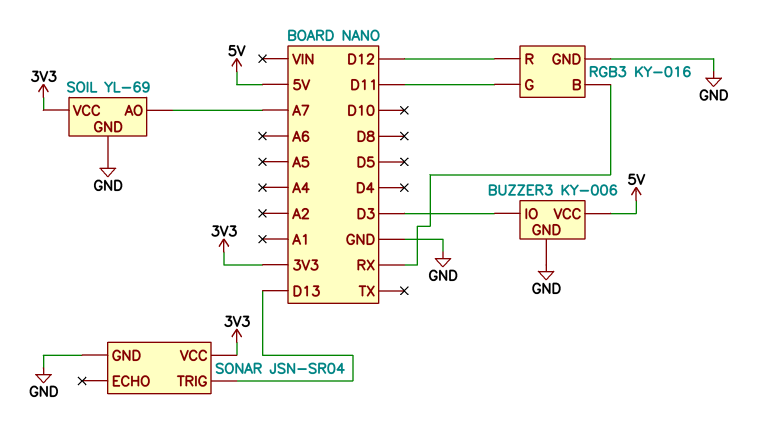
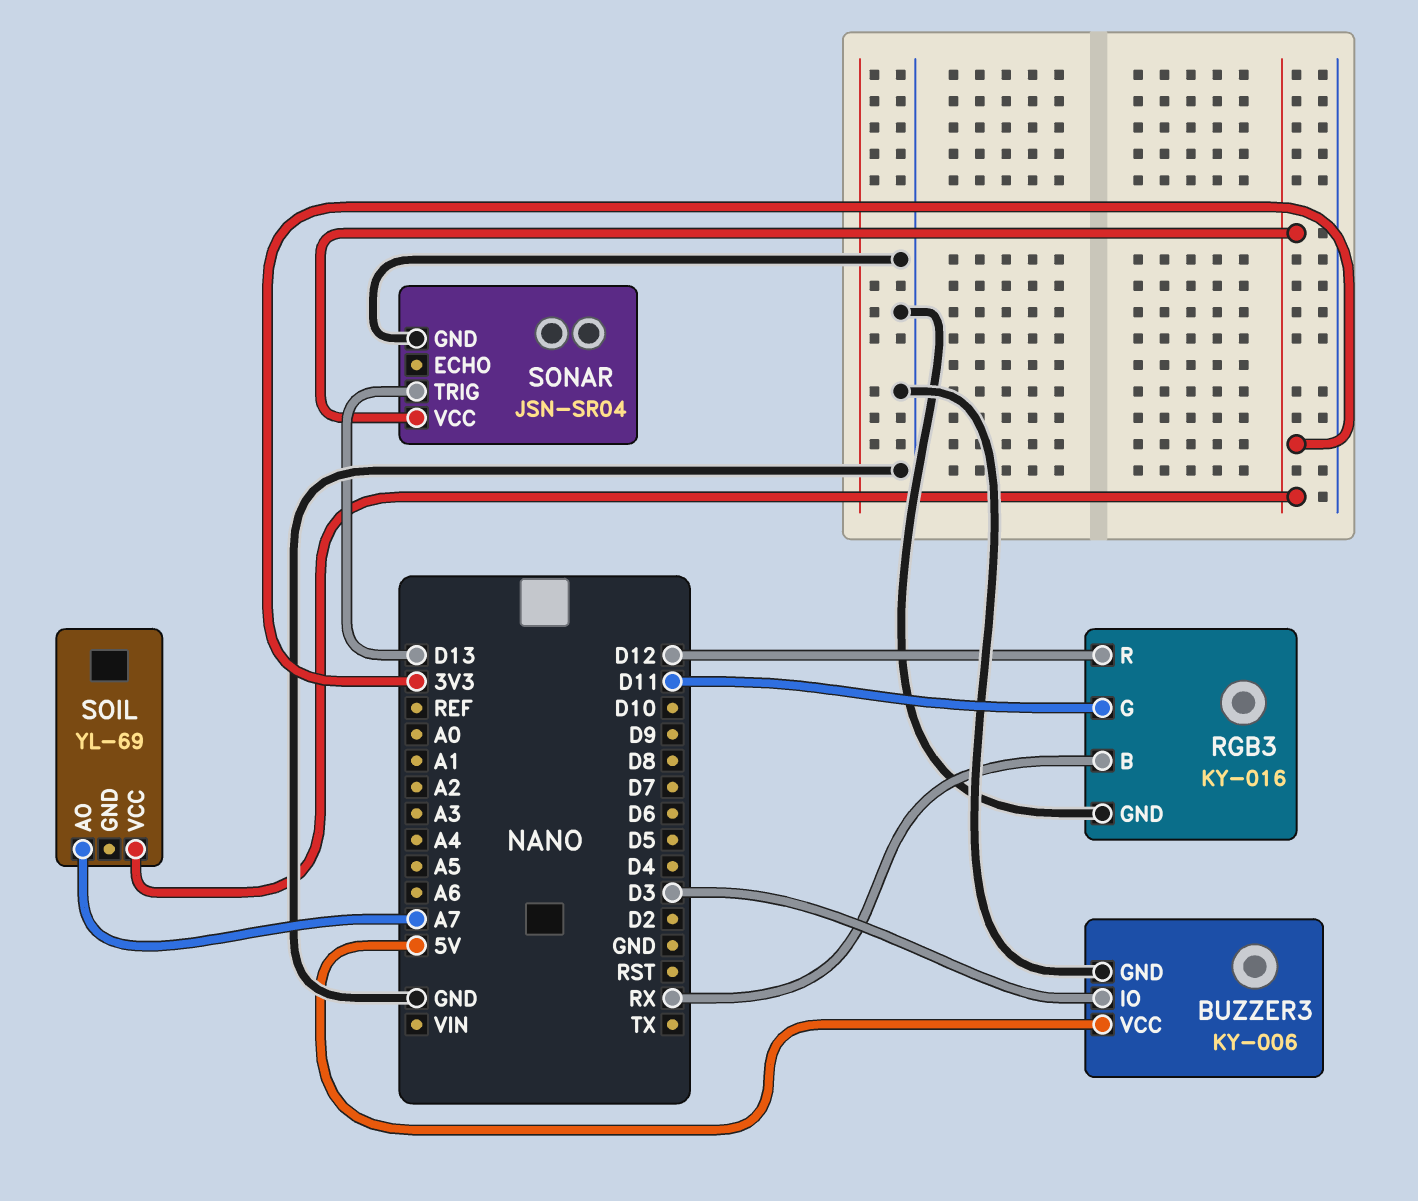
SOIL pin GND: GND -> none

